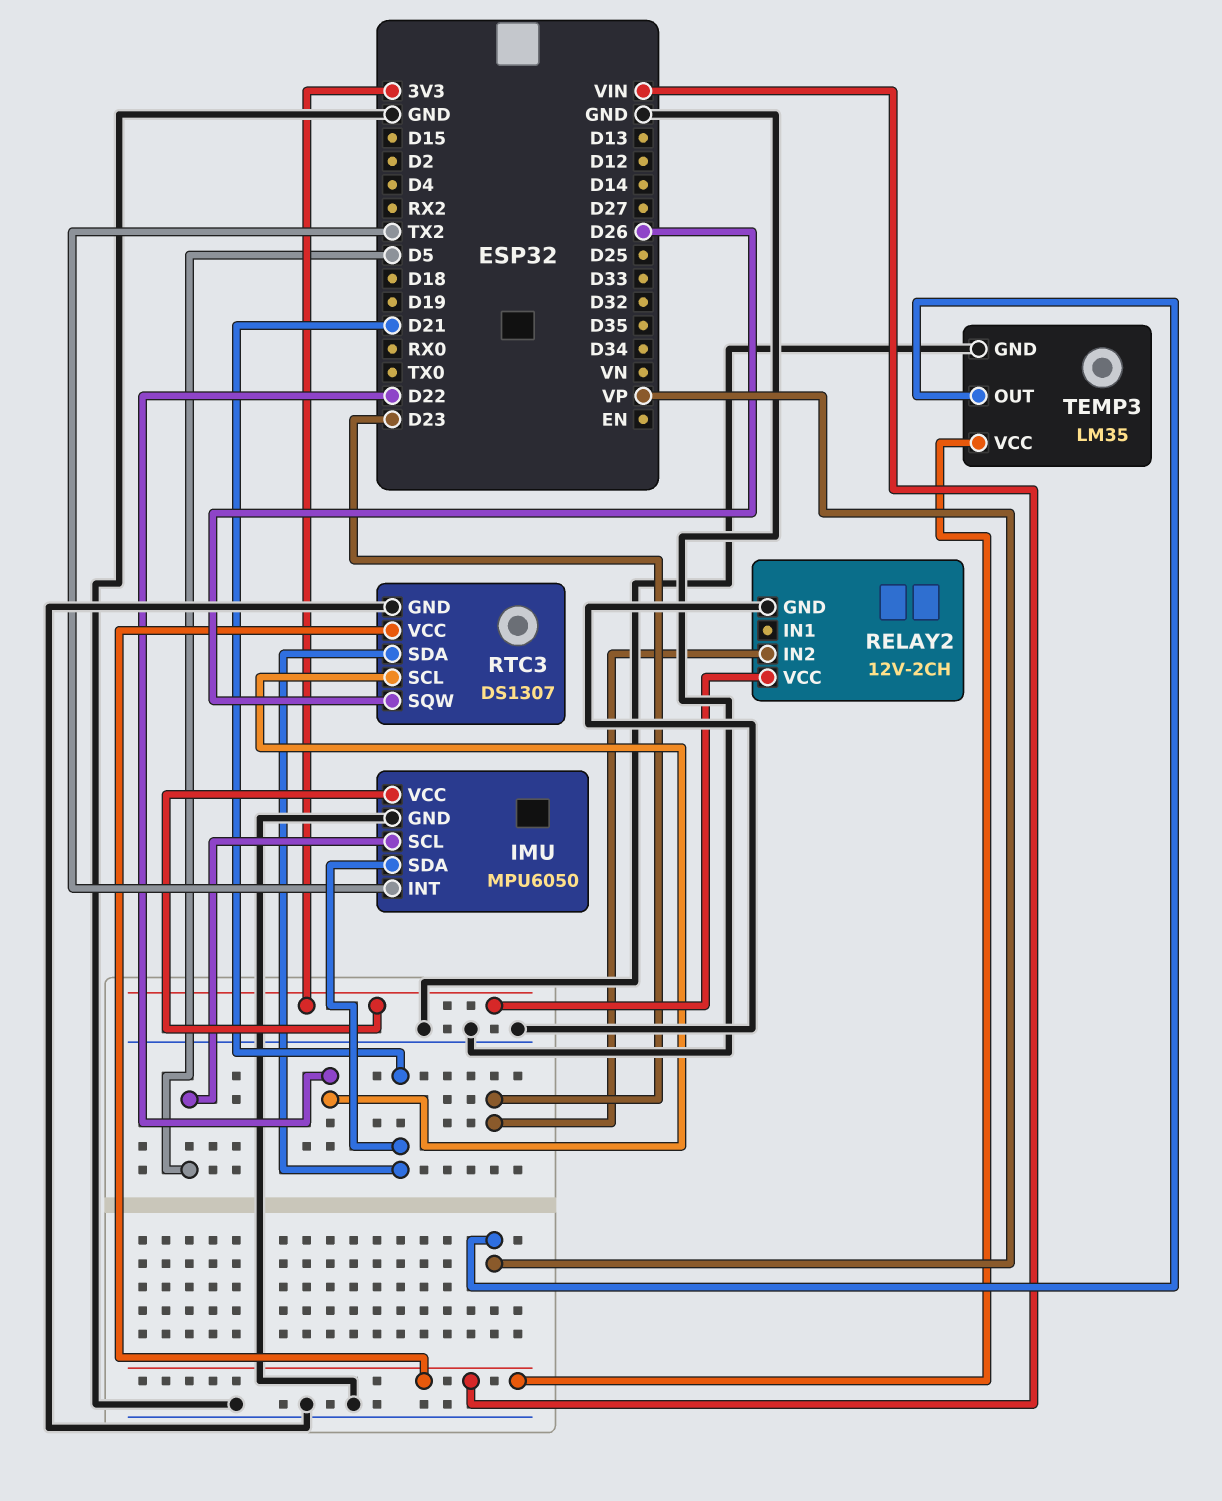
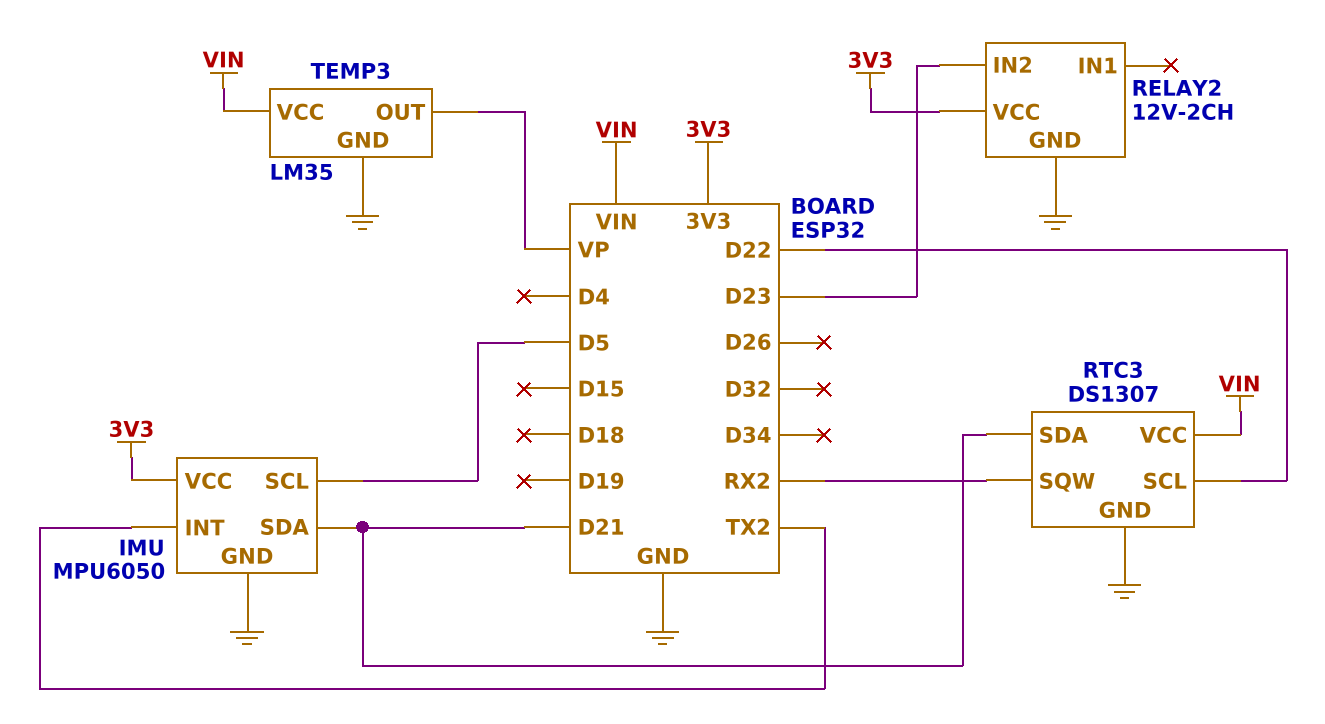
RTC3 pin SQW: D26 -> RX2

